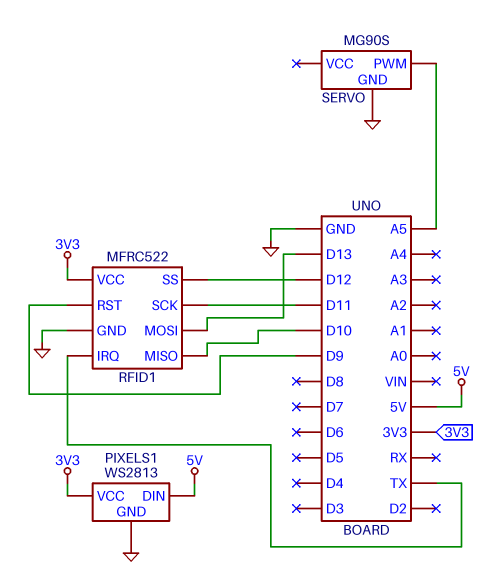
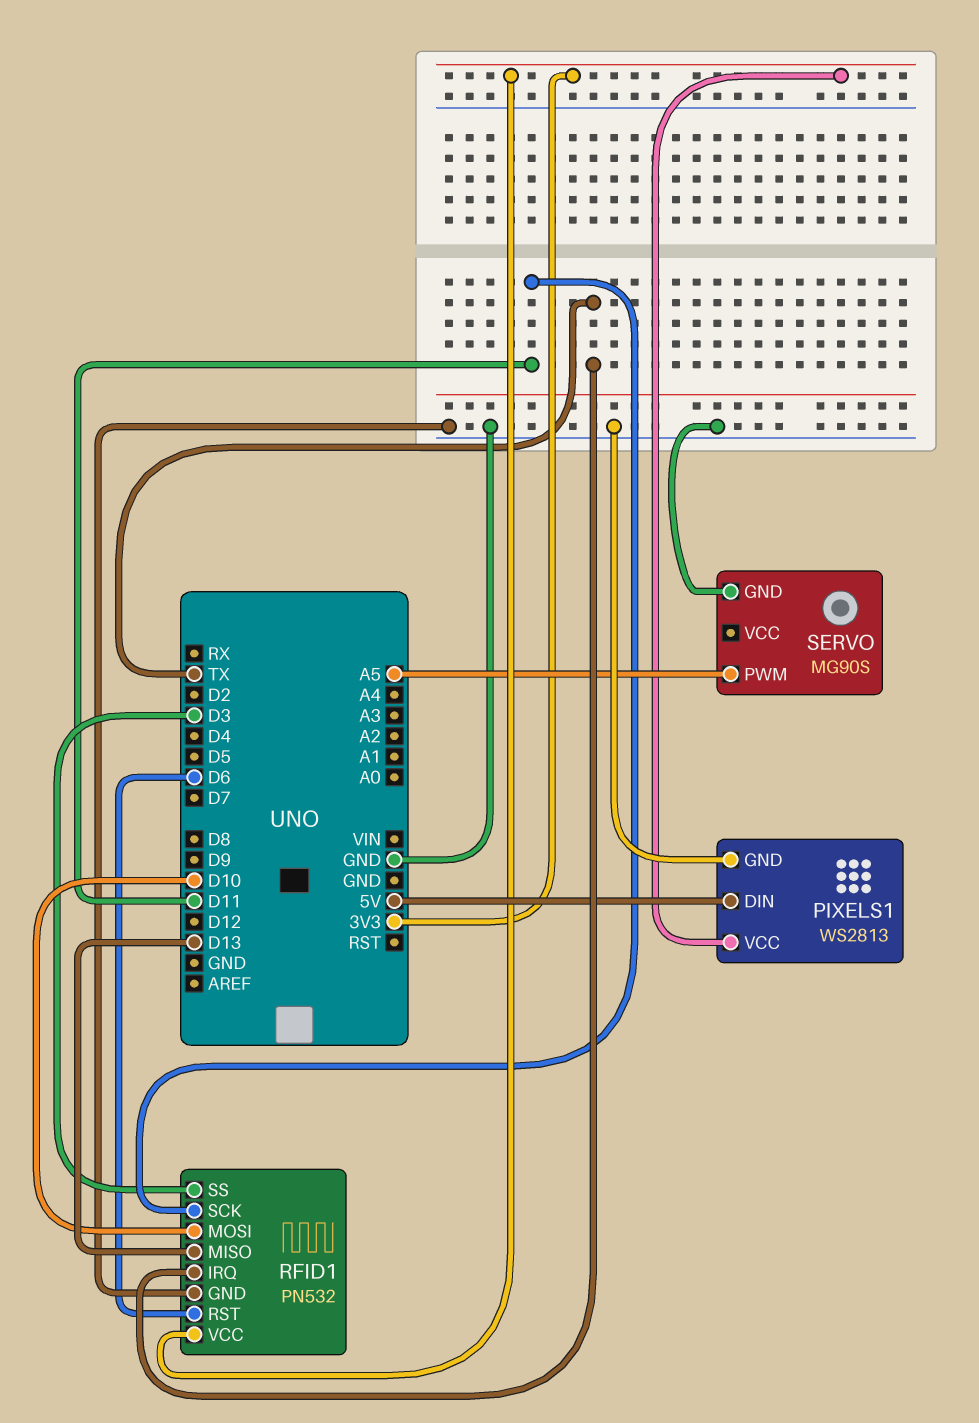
RFID1: MFRC522 -> PN532
RFID1 pin MISO: D10 -> D13
RFID1 pin MOSI: D13 -> D10
RFID1 pin RST: D9 -> D6
RFID1 pin SS: D12 -> D3

